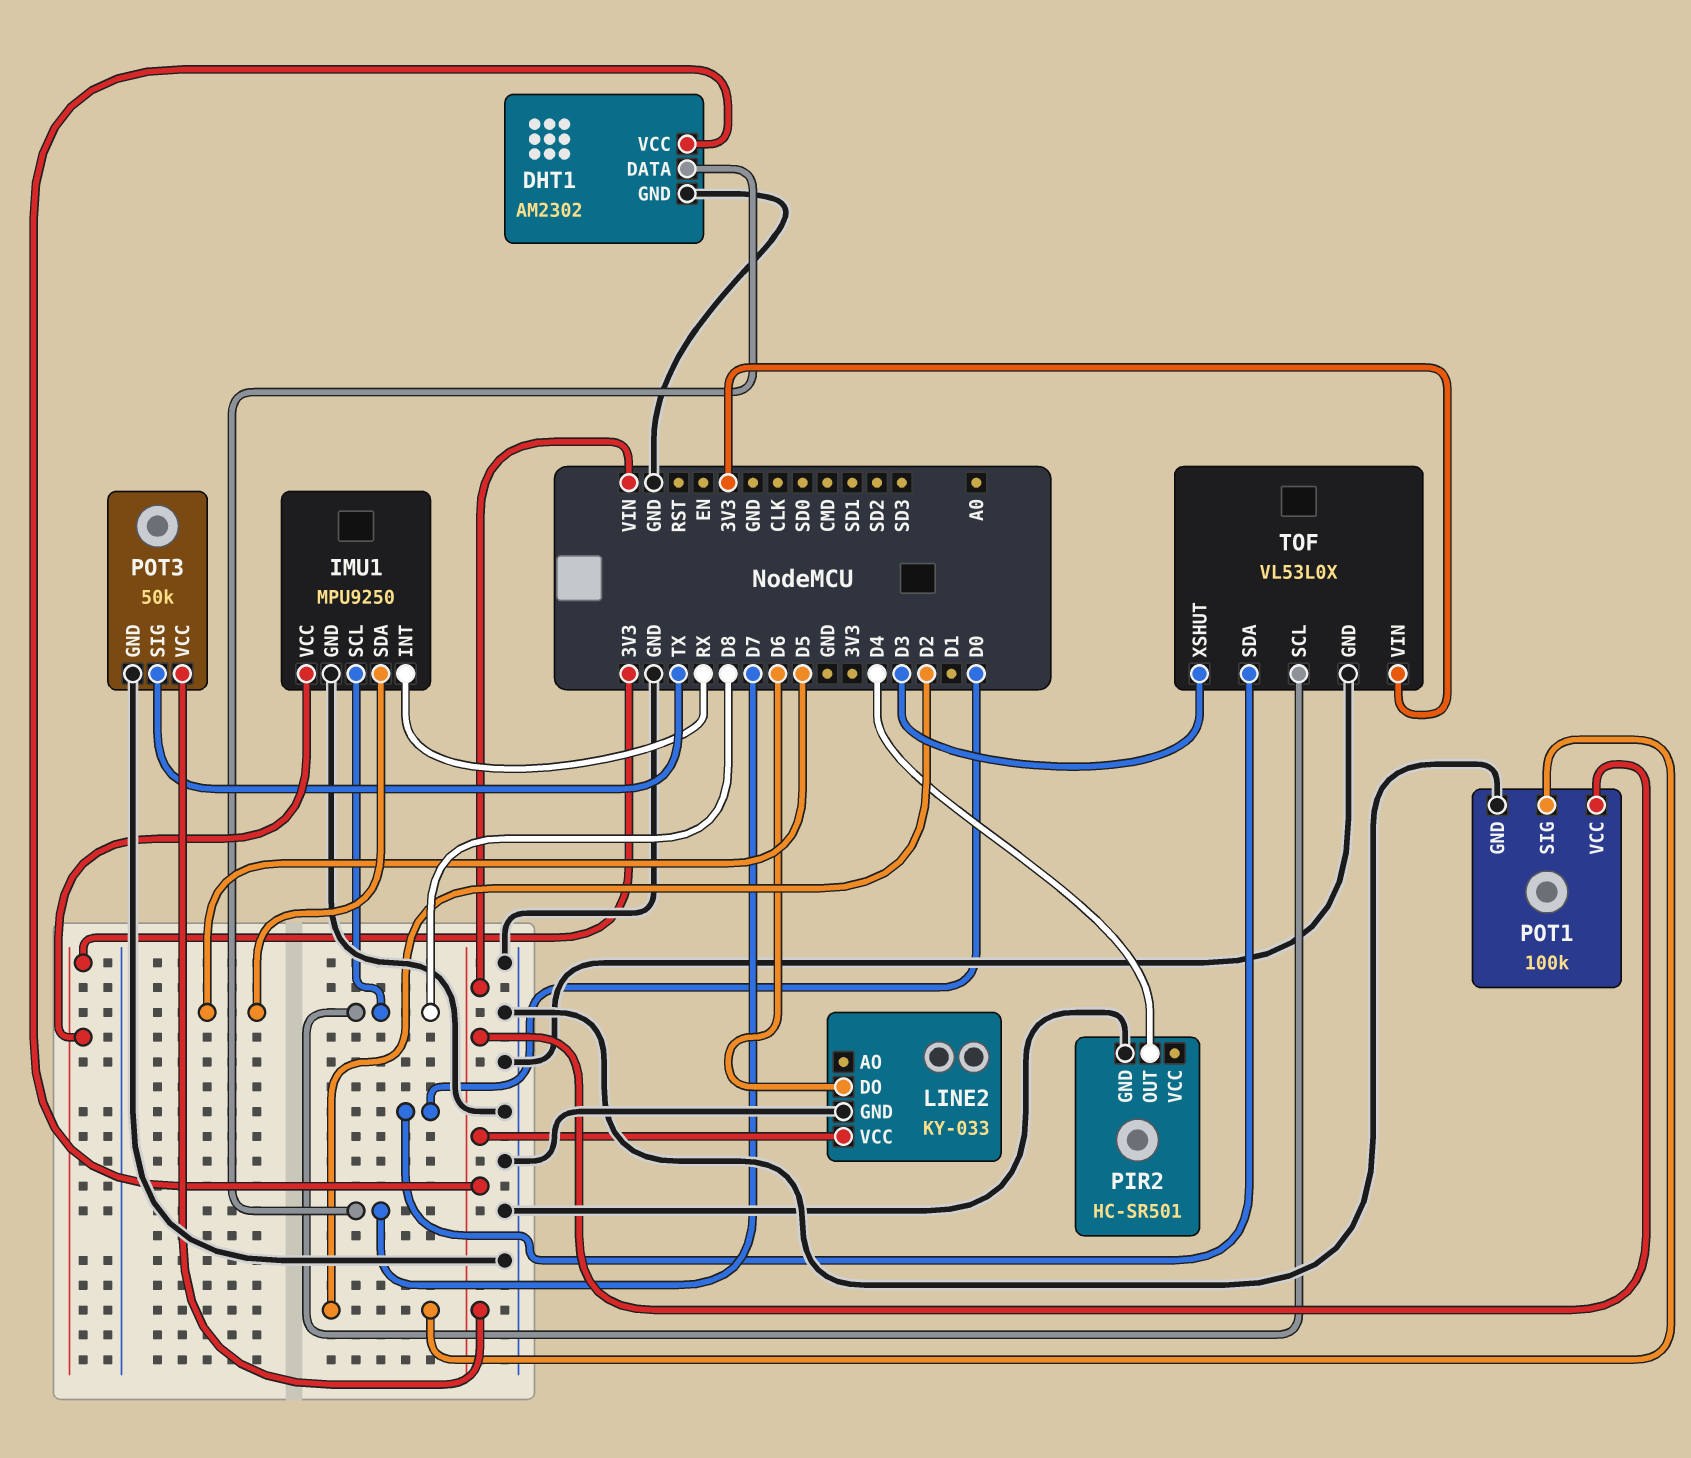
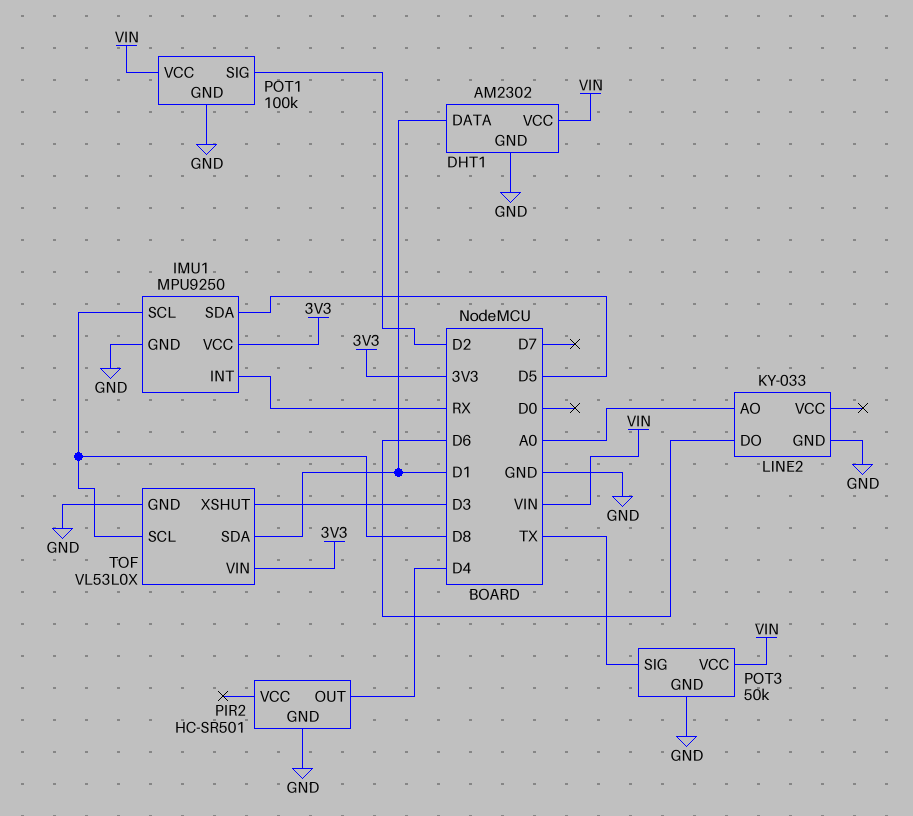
DHT1 pin DATA: D7 -> D1
LINE2 pin AO: none -> A0
LINE2 pin VCC: VIN -> none
TOF pin SDA: D0 -> D1

